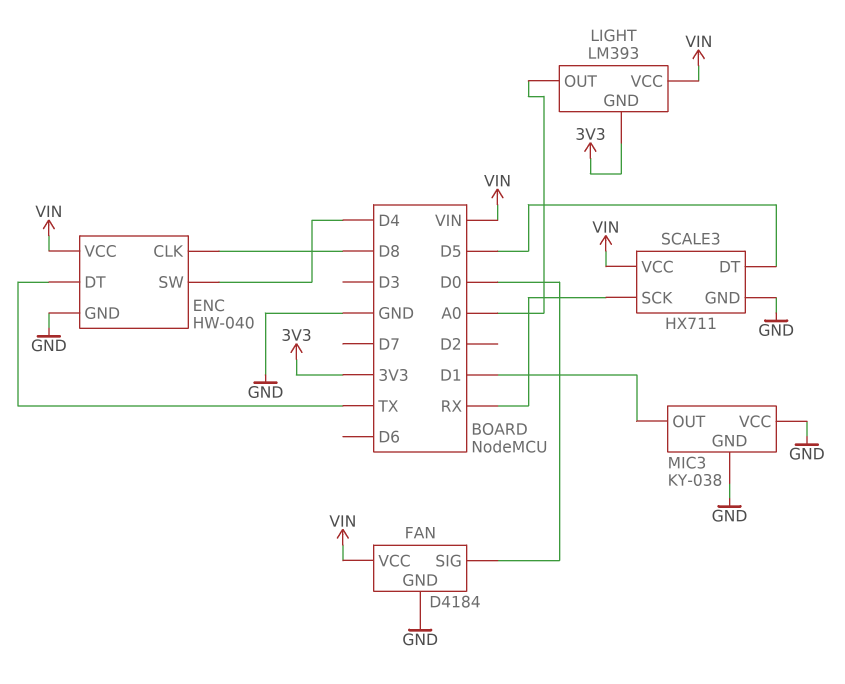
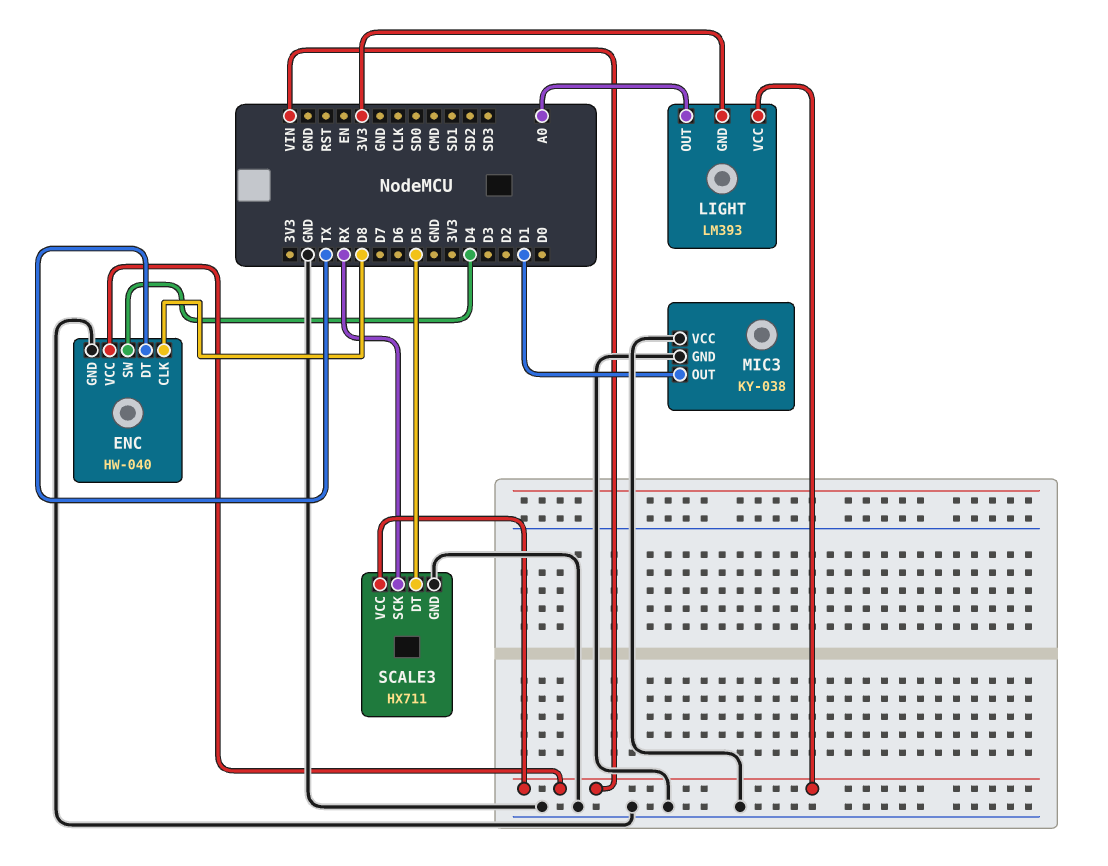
FAN: D4184 -> none
FAN pin GND: GND -> none
FAN pin SIG: D0 -> none
FAN pin VCC: VIN -> none

